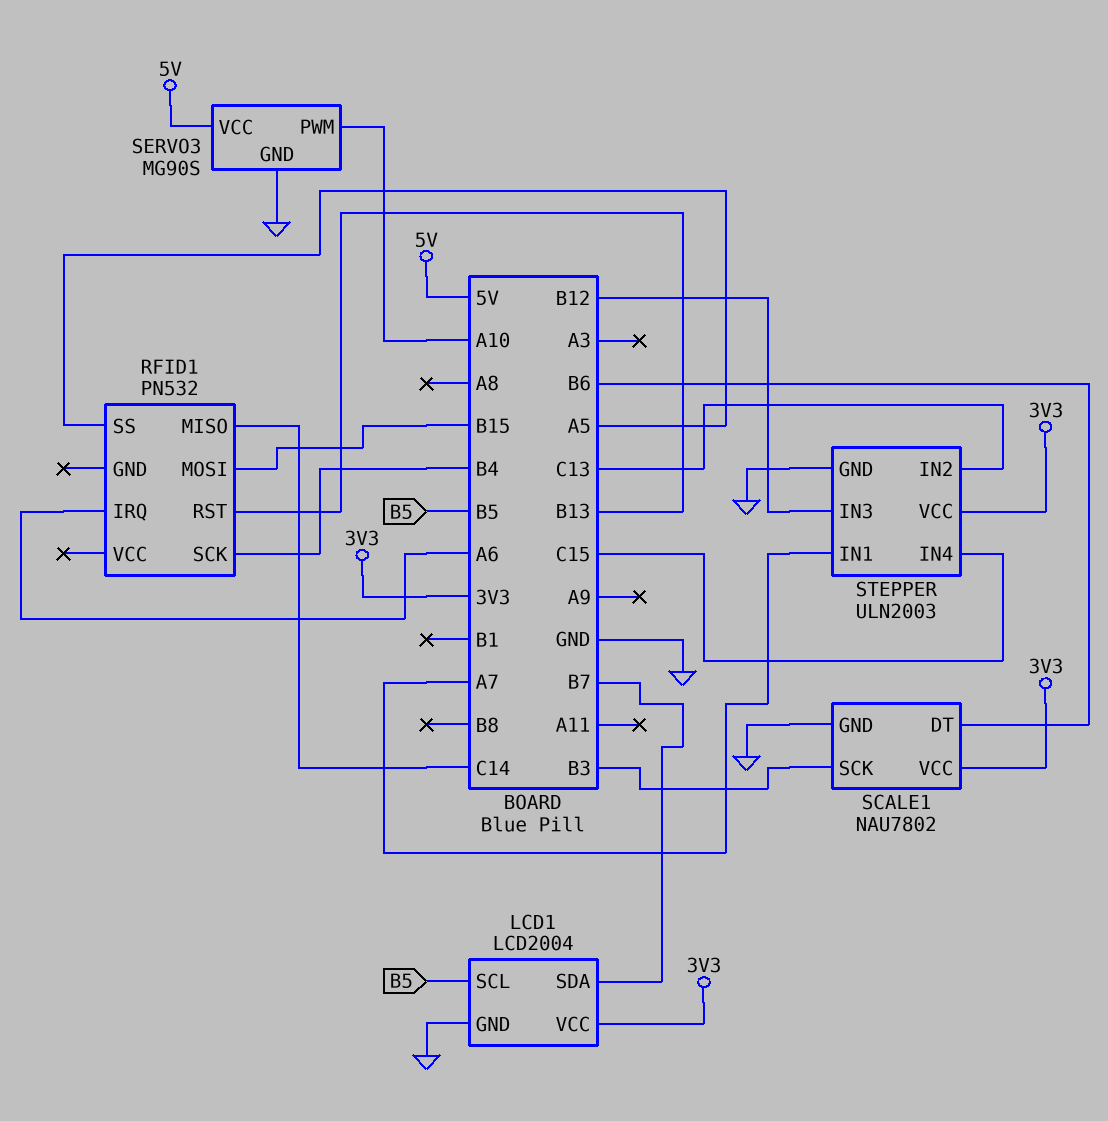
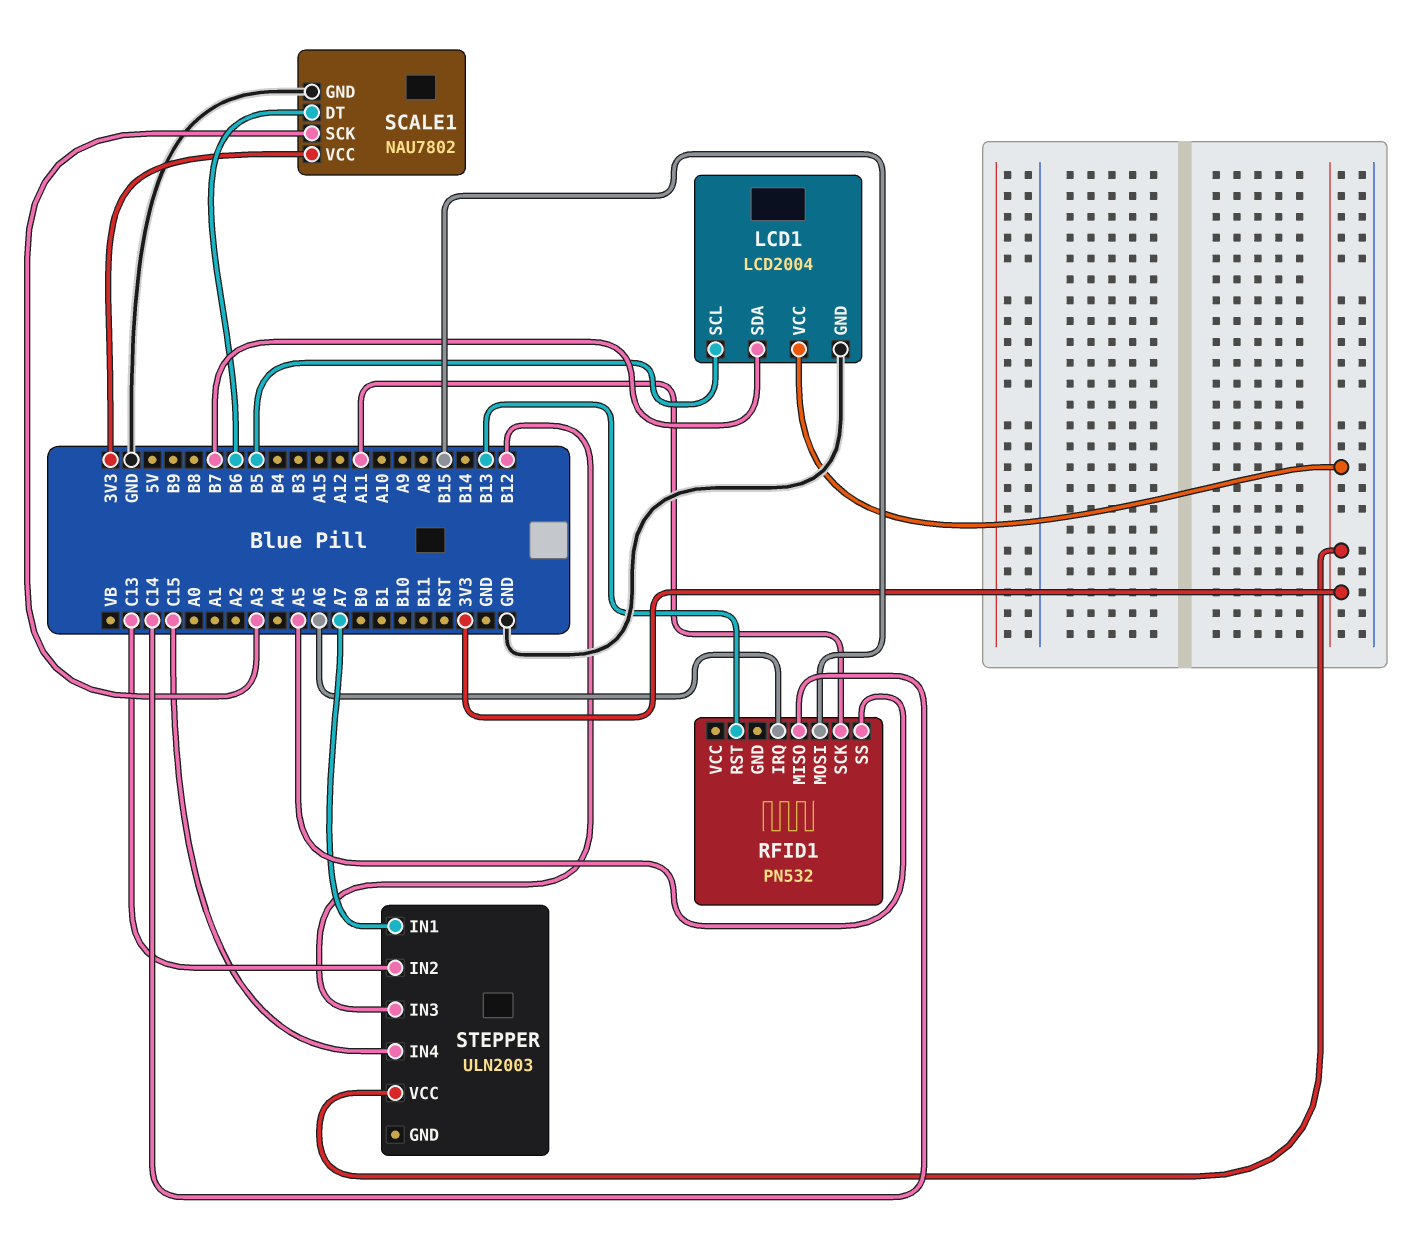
RFID1 pin SCK: B4 -> A11
SCALE1 pin SCK: B3 -> A3
SERVO3: MG90S -> none
SERVO3 pin GND: GND -> none
SERVO3 pin PWM: A10 -> none
SERVO3 pin VCC: 5V -> none
STEPPER pin GND: GND -> none

